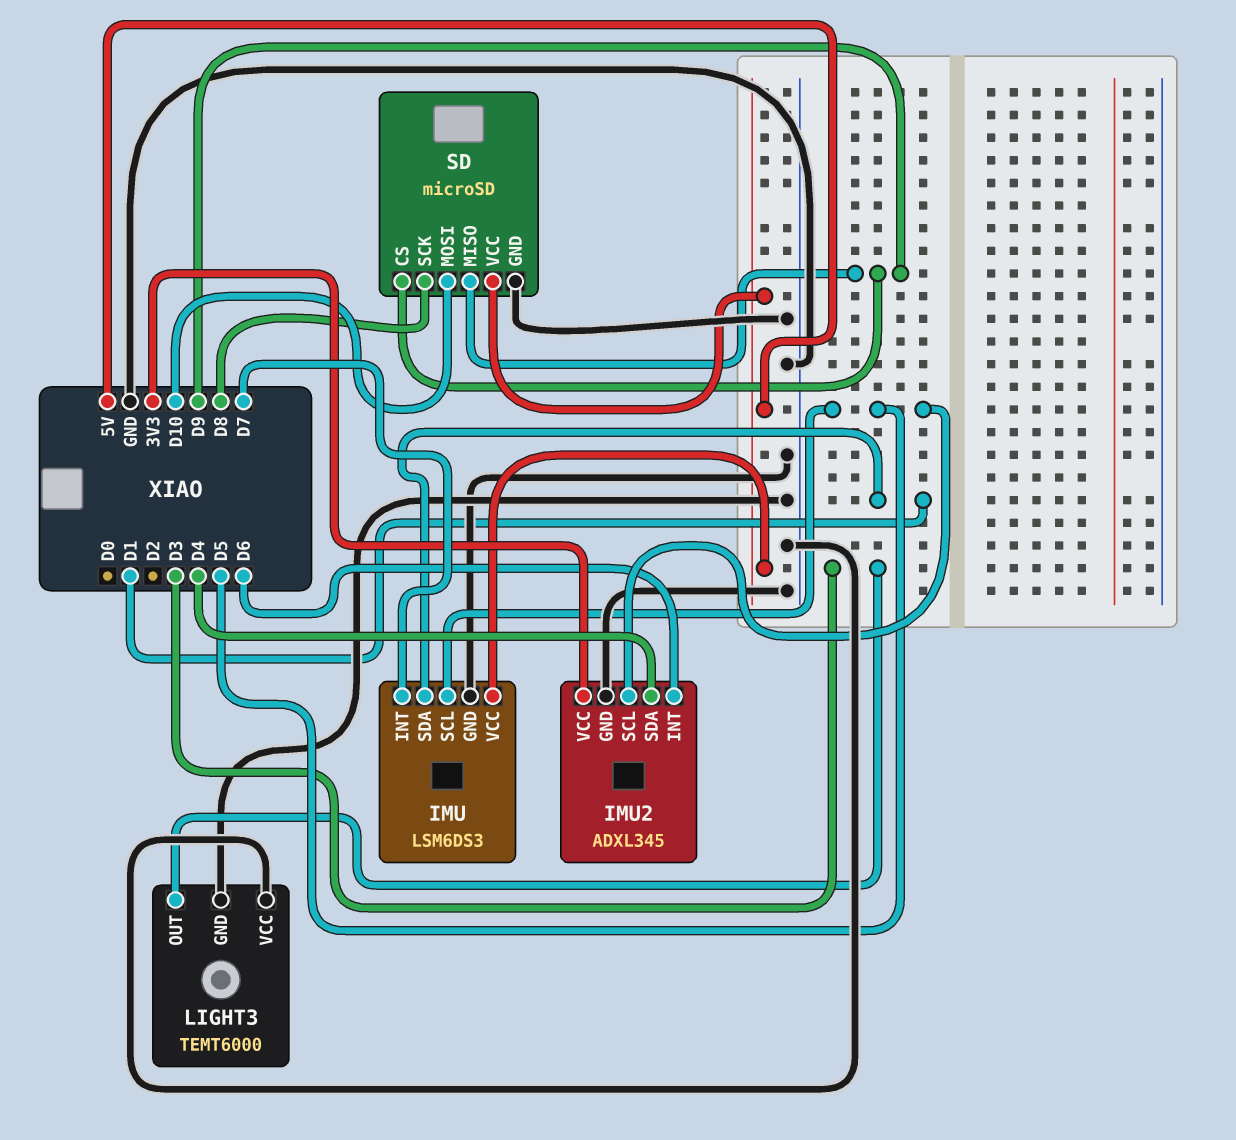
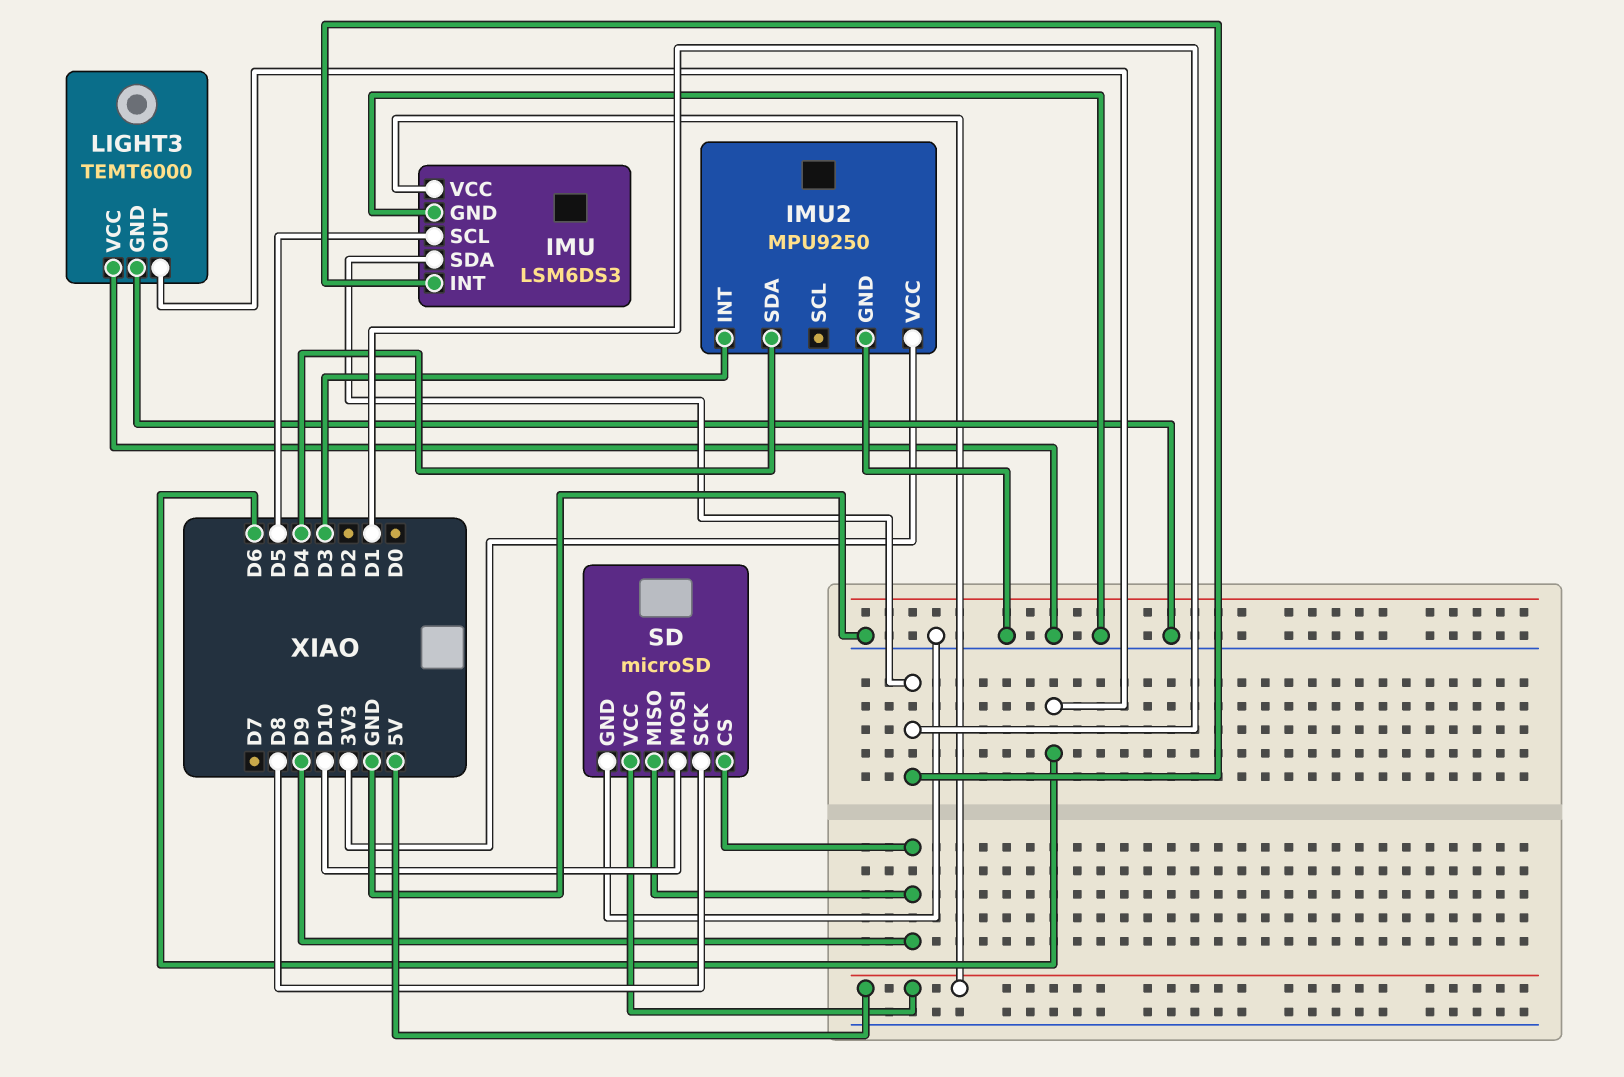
IMU pin INT: D7 -> D1
IMU2: ADXL345 -> MPU9250
IMU2 pin INT: D6 -> D3
IMU2 pin SCL: D5 -> none
LIGHT3 pin OUT: D3 -> D6

